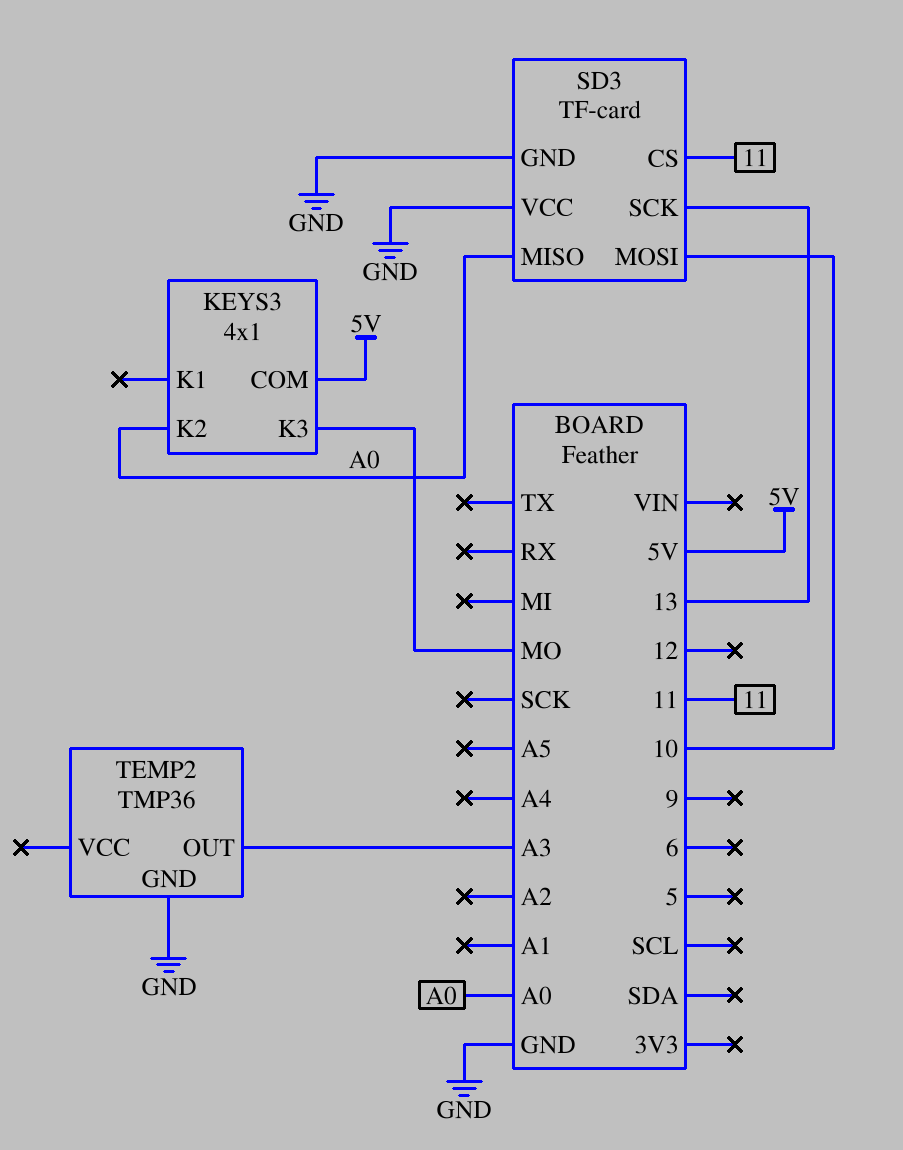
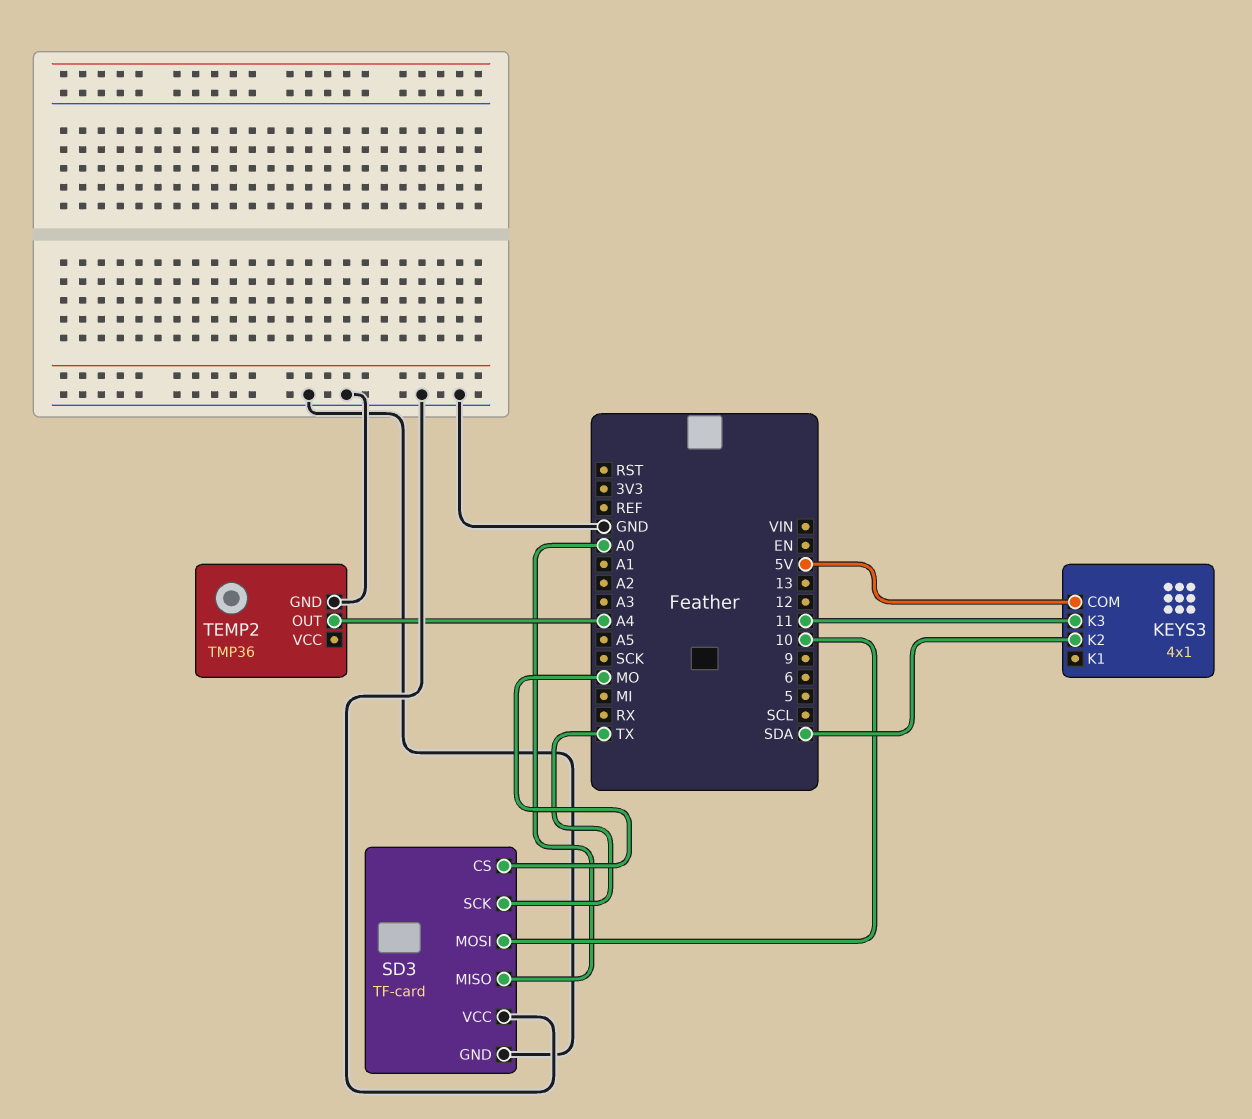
KEYS3 pin K2: A0 -> SDA
KEYS3 pin K3: MO -> 11
SD3 pin CS: 11 -> MO
SD3 pin SCK: 13 -> TX
TEMP2 pin OUT: A3 -> A4

